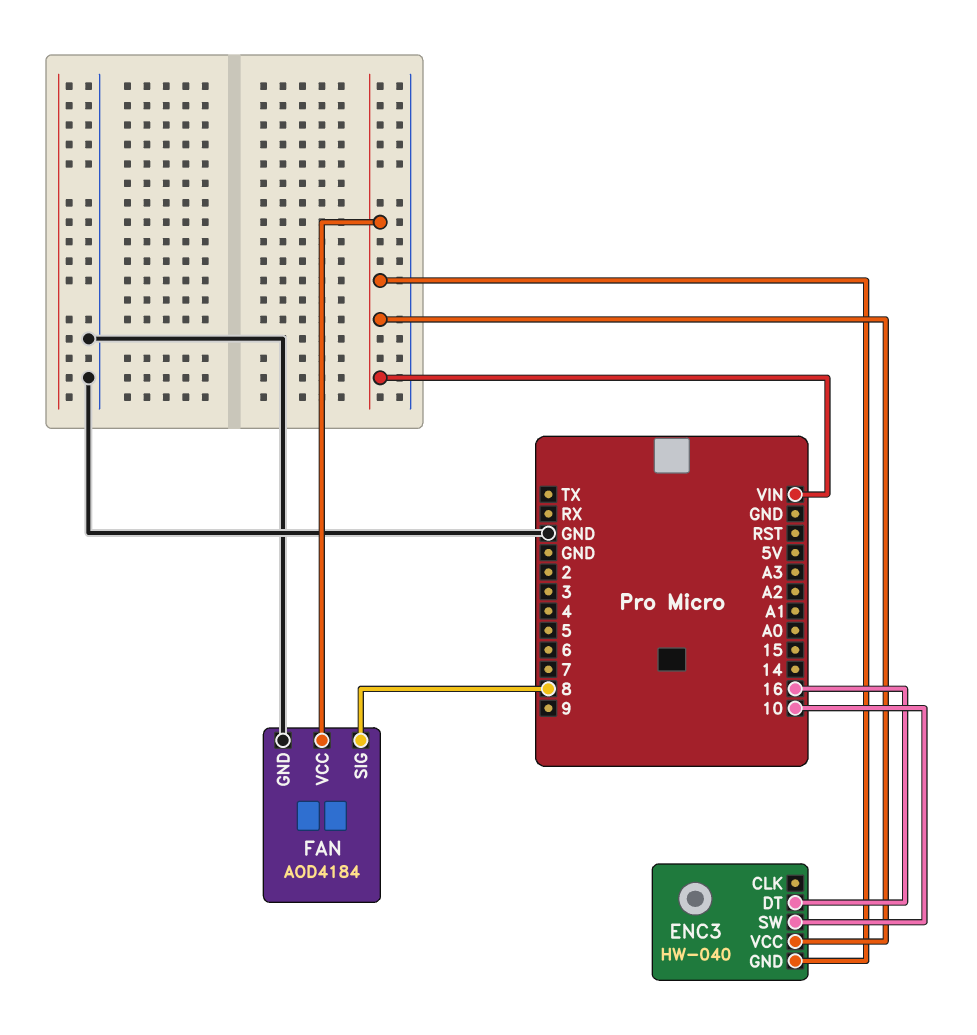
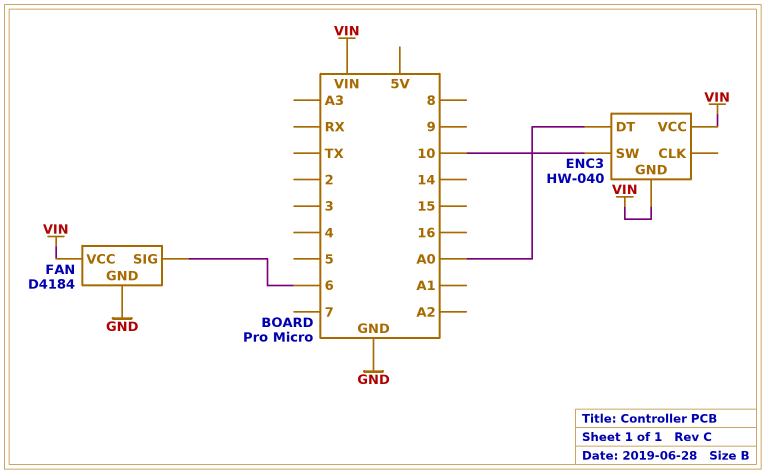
ENC3 pin DT: 16 -> A0
FAN: AOD4184 -> D4184
FAN pin SIG: 8 -> 6

